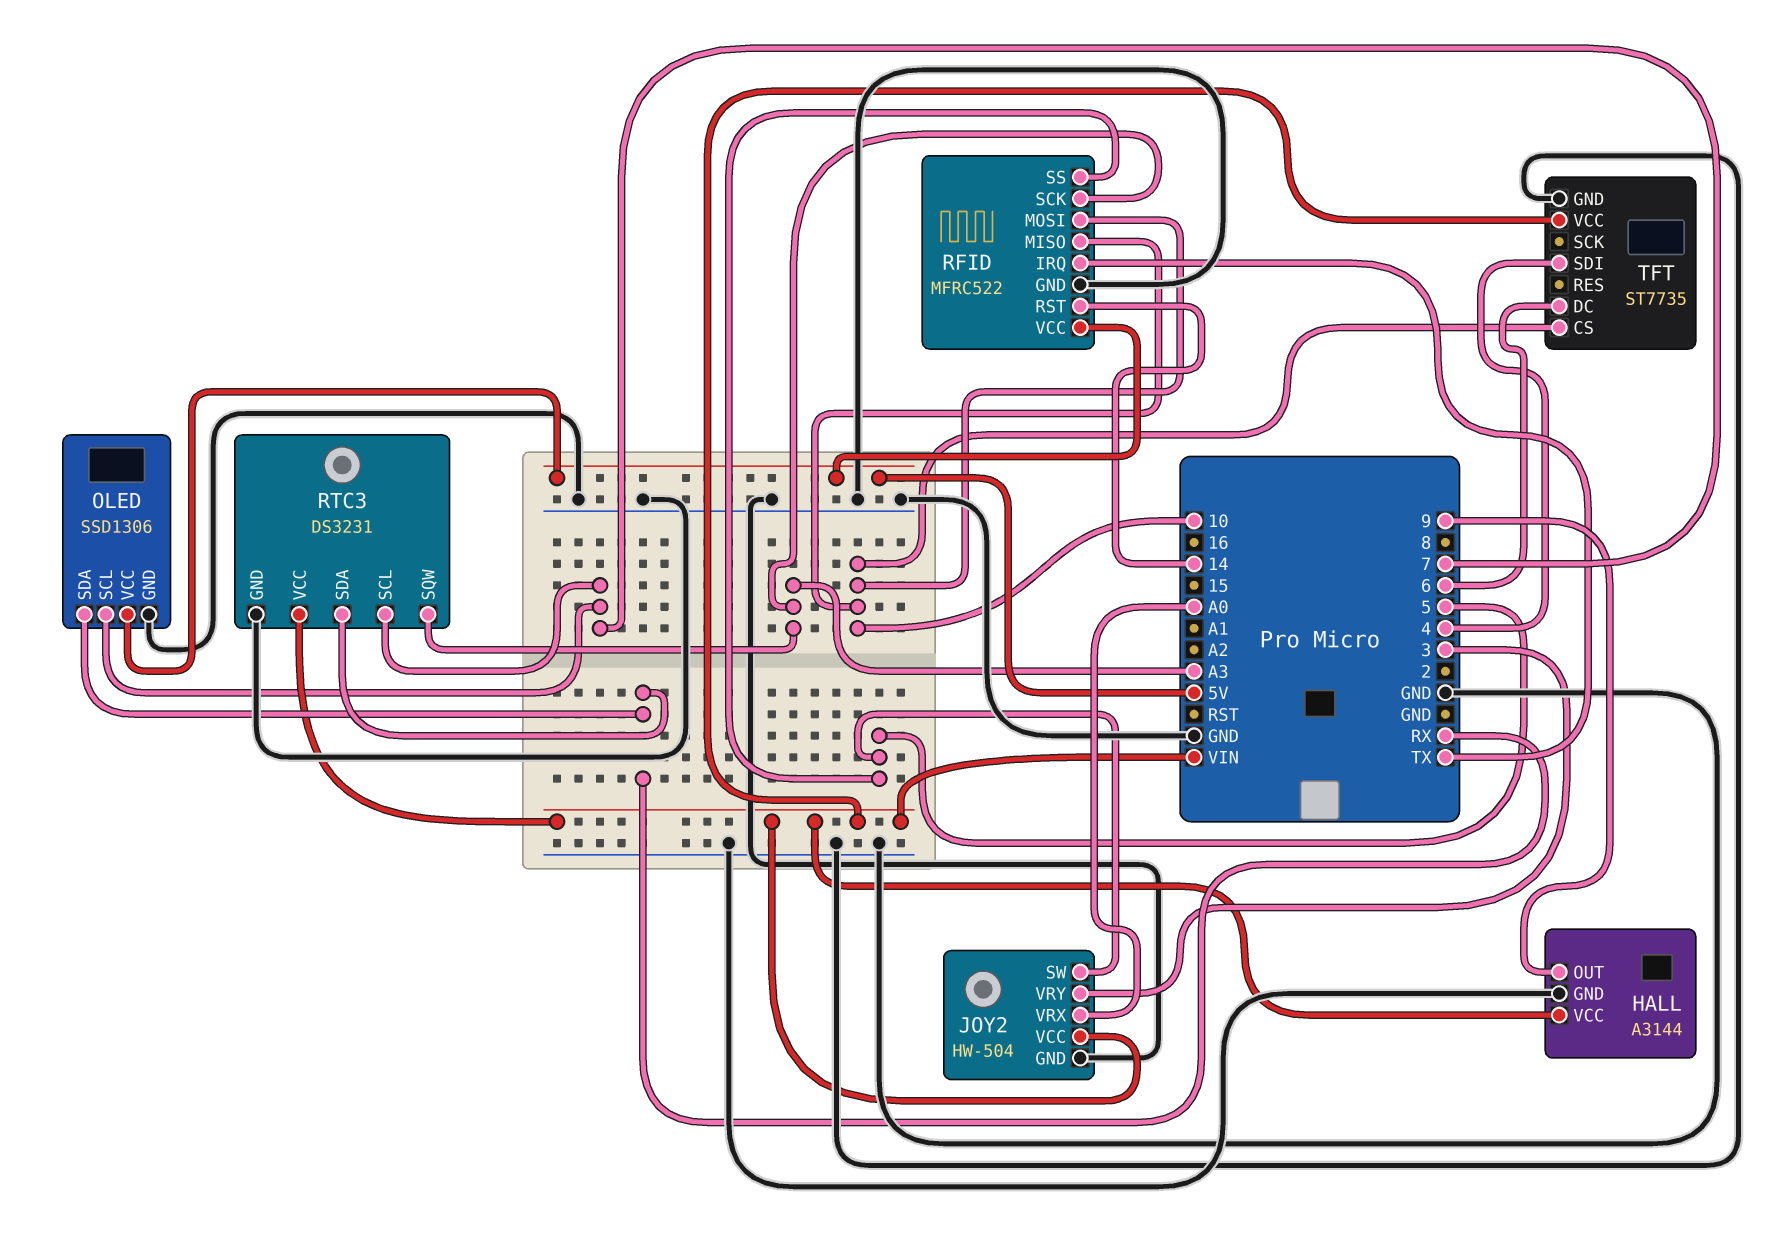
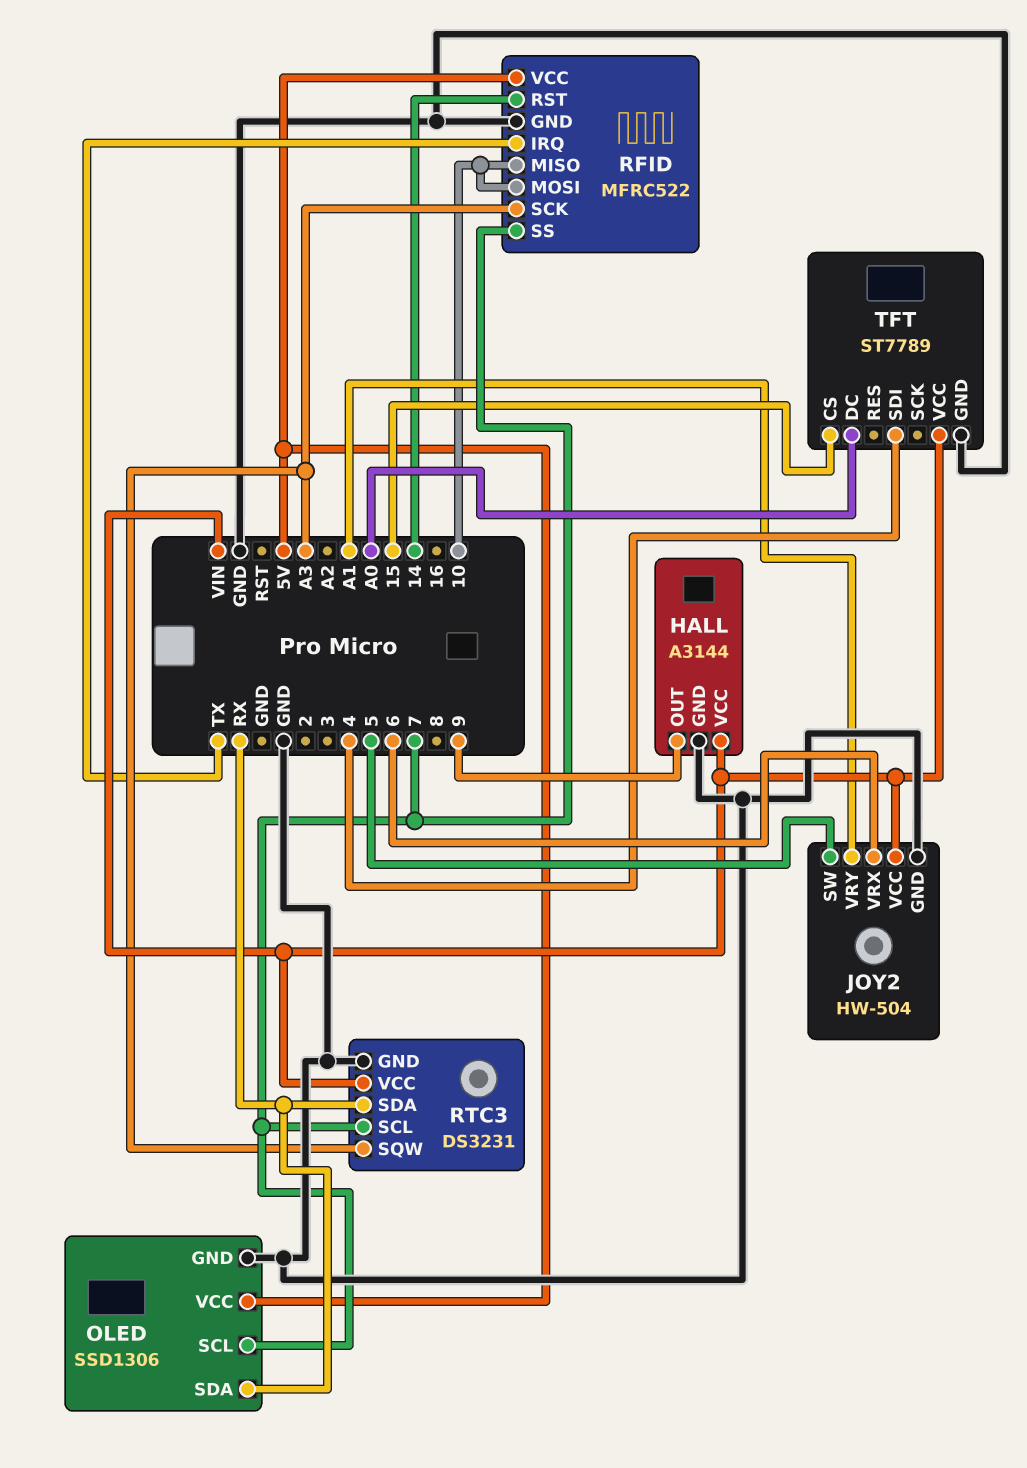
JOY2 pin VRX: A0 -> 6
JOY2 pin VRY: 3 -> A1
RFID pin SS: 5 -> 7
TFT: ST7735 -> ST7789
TFT pin CS: 10 -> 15
TFT pin DC: 6 -> A0

